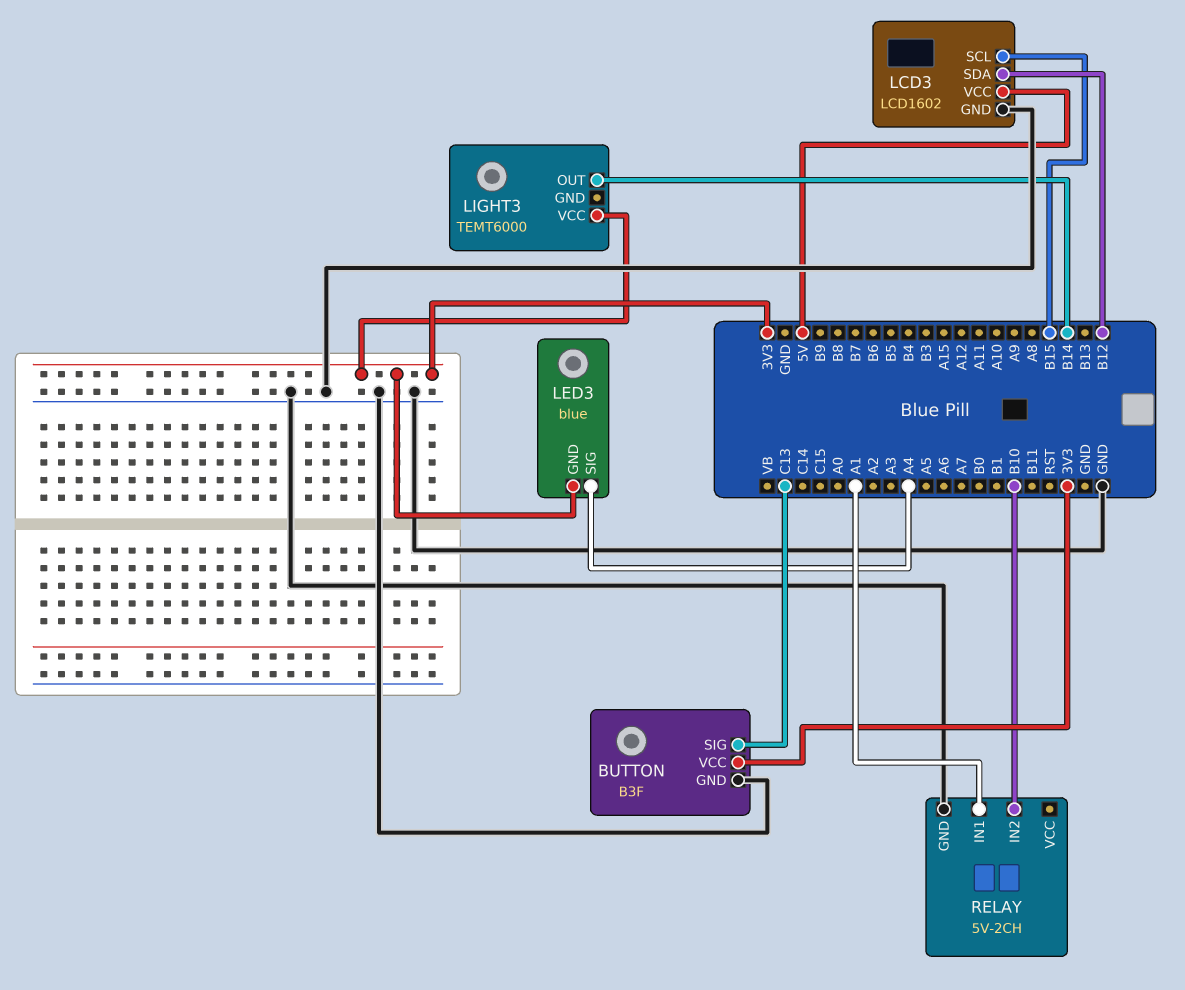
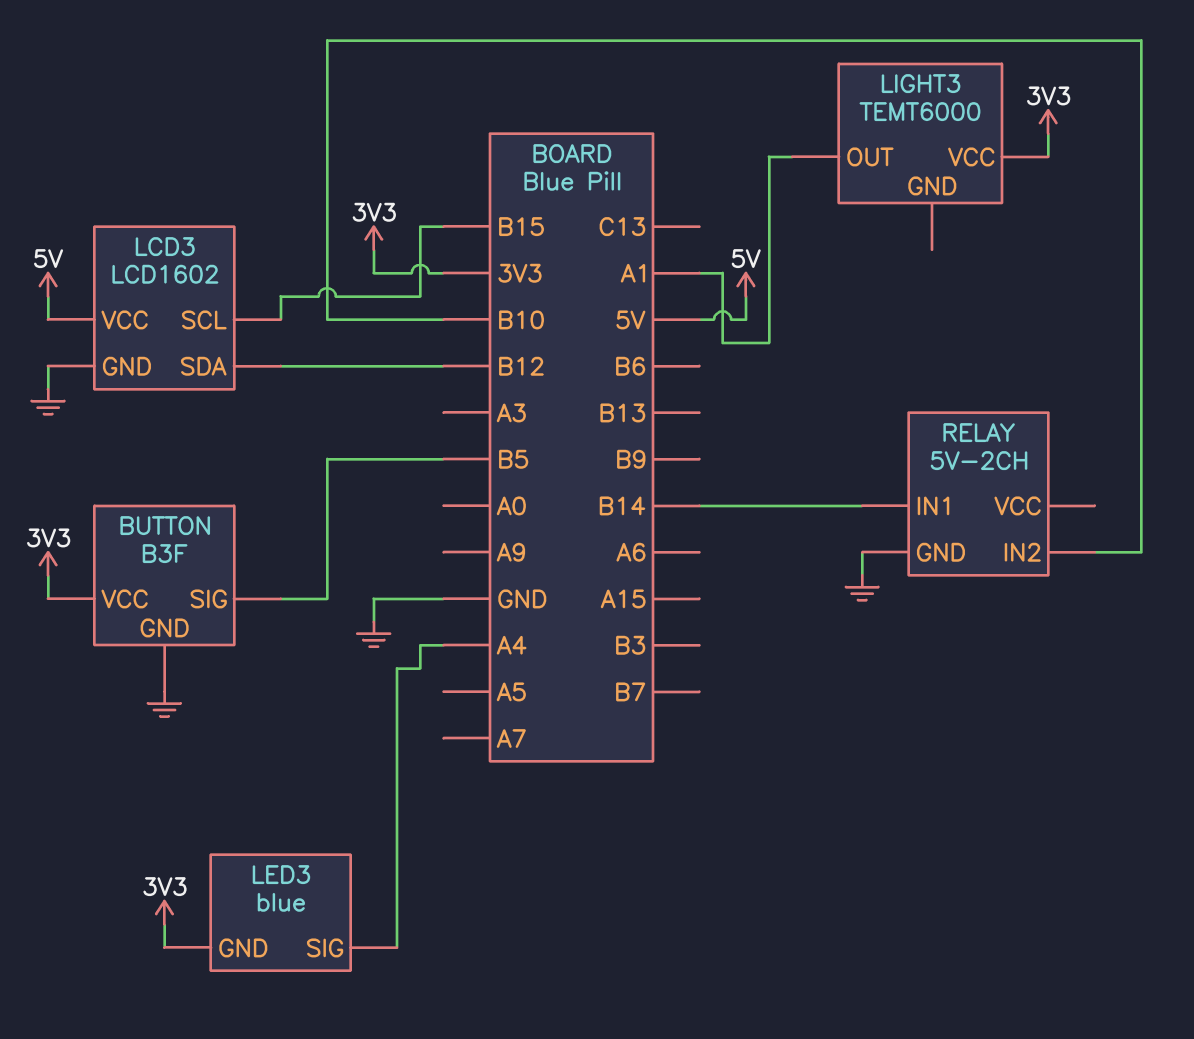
BUTTON pin SIG: C13 -> B5
LIGHT3 pin OUT: B14 -> A1
RELAY pin IN1: A1 -> B14

